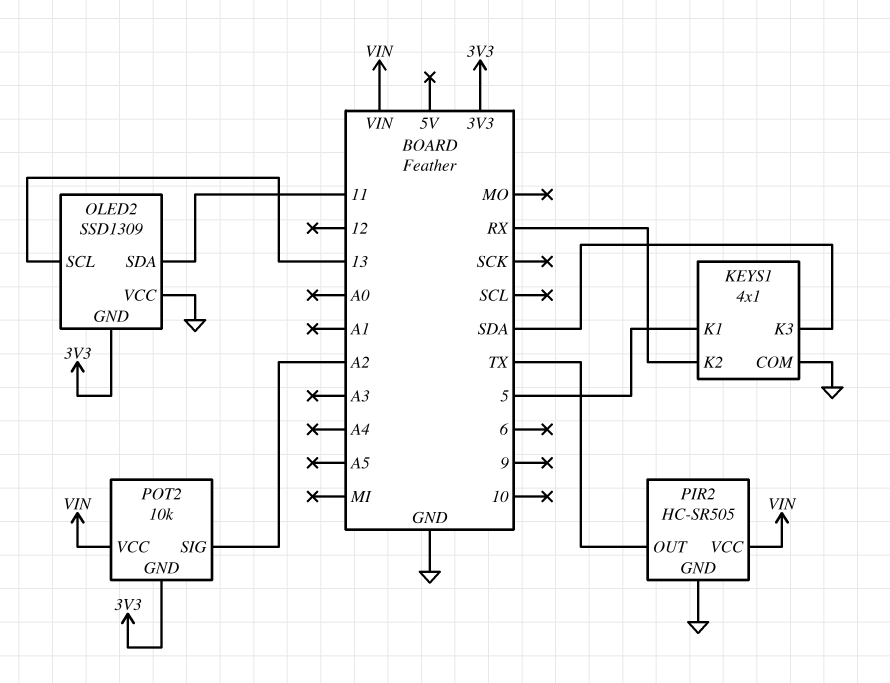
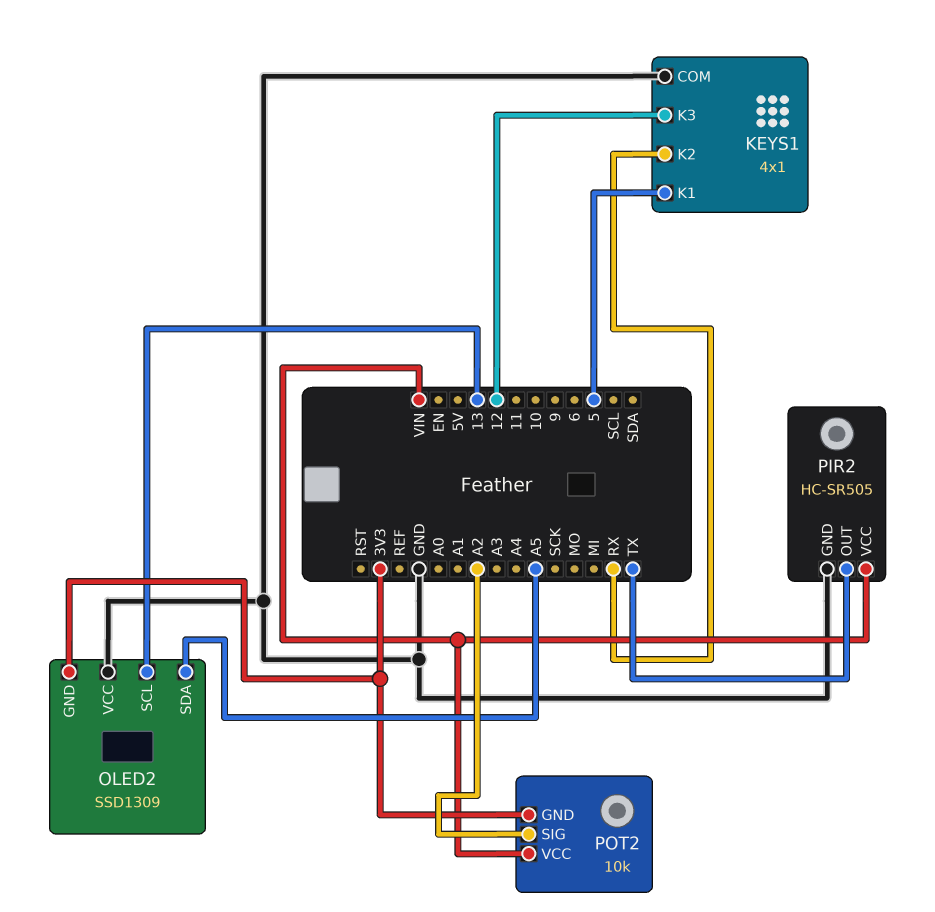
KEYS1 pin K3: SDA -> 12
OLED2 pin SDA: 11 -> A5

